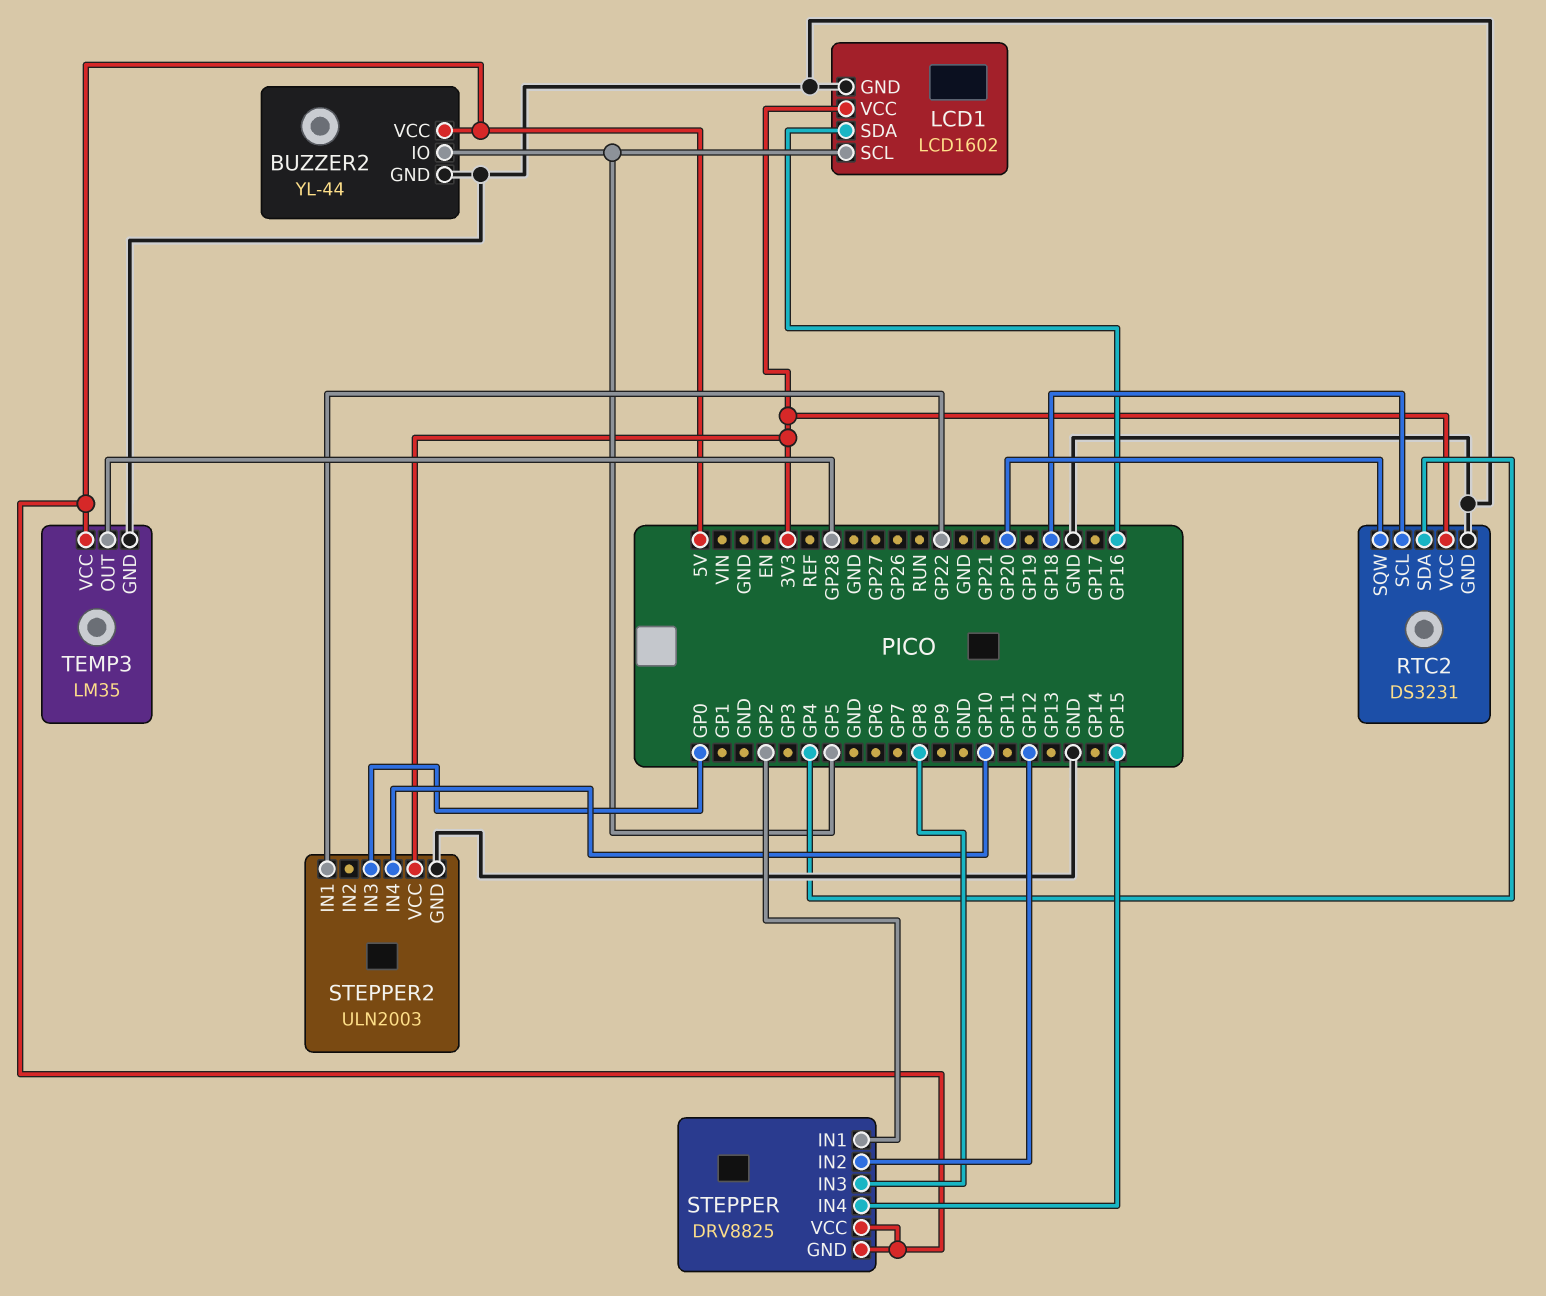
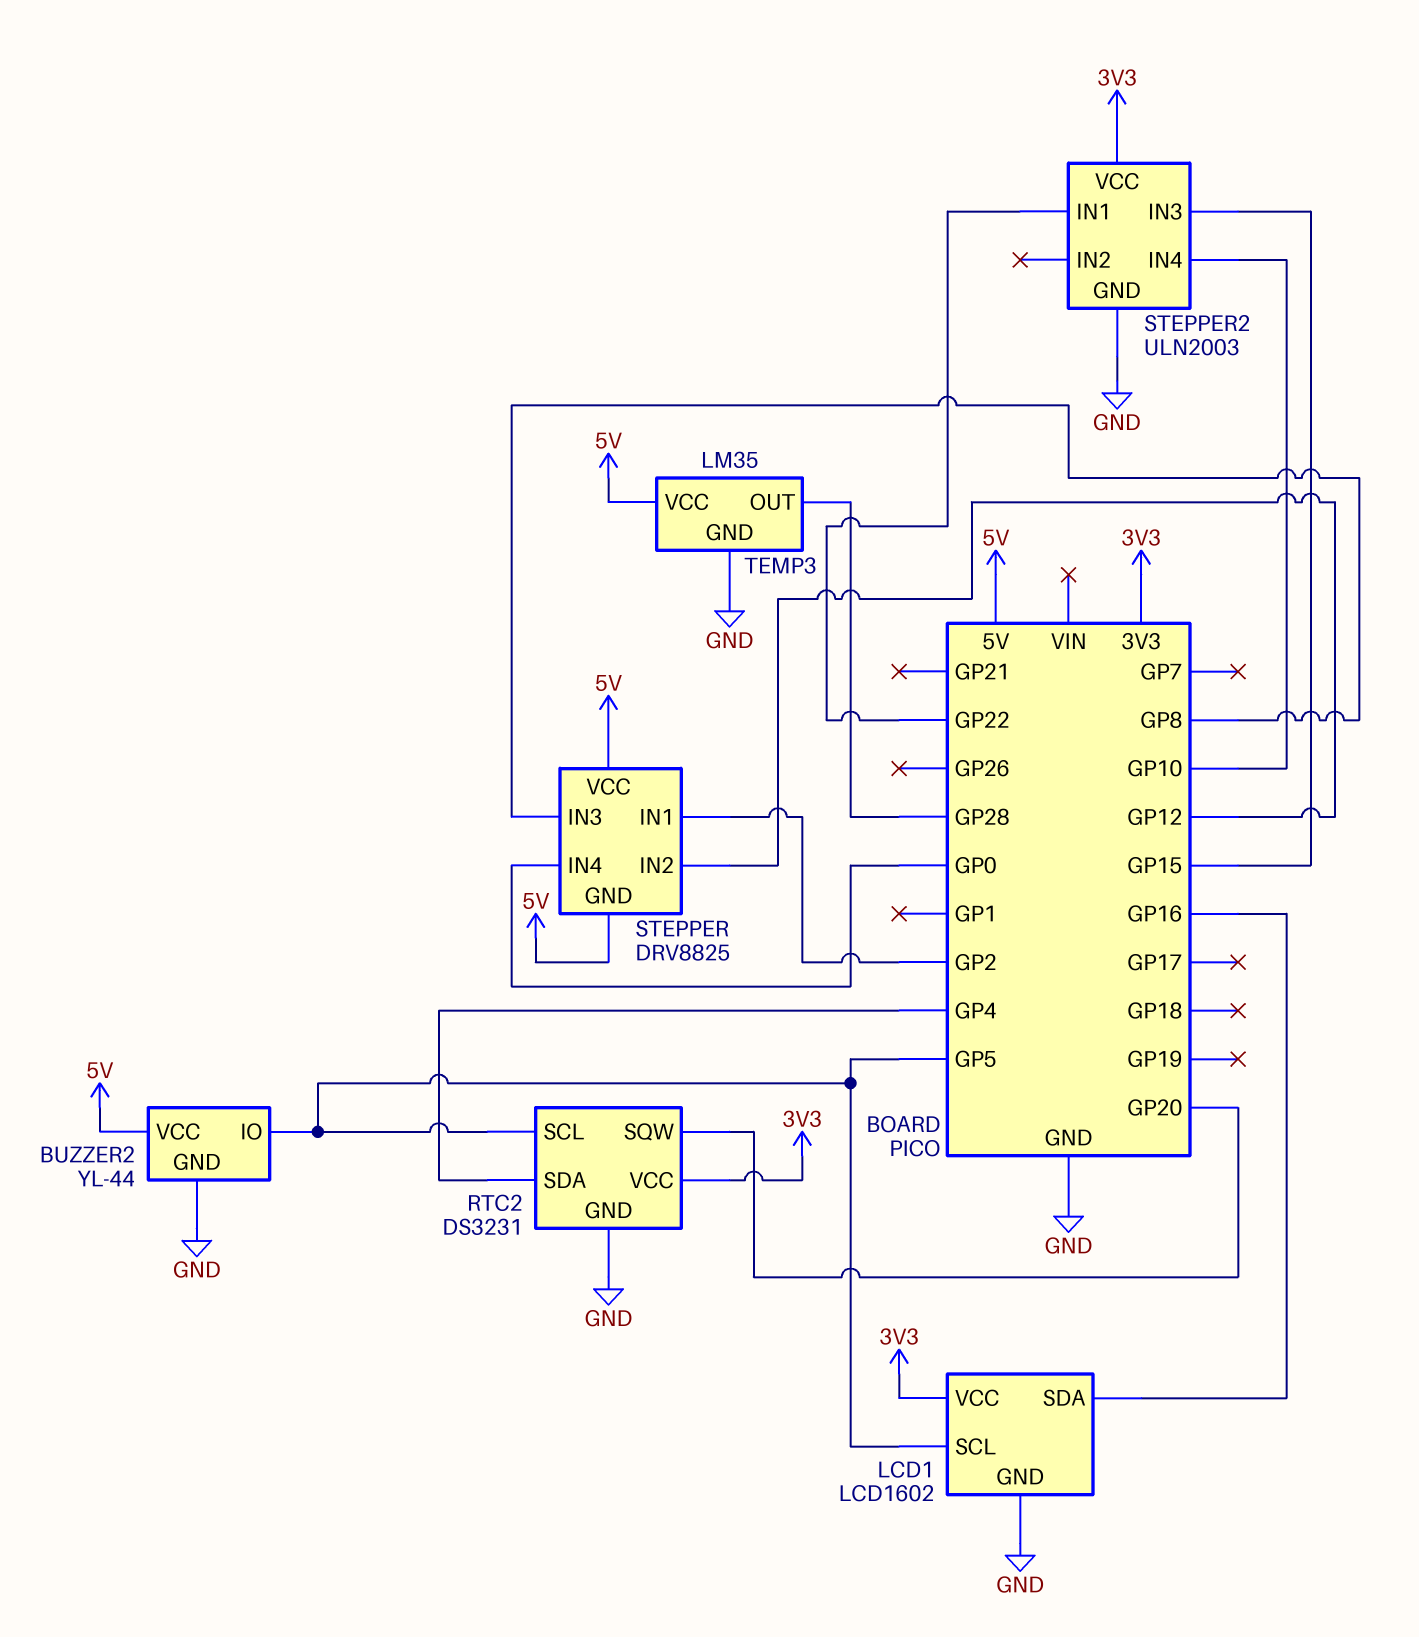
RTC2 pin SCL: GP18 -> GP5
STEPPER pin IN4: GP15 -> GP0
STEPPER2 pin IN3: GP0 -> GP15

